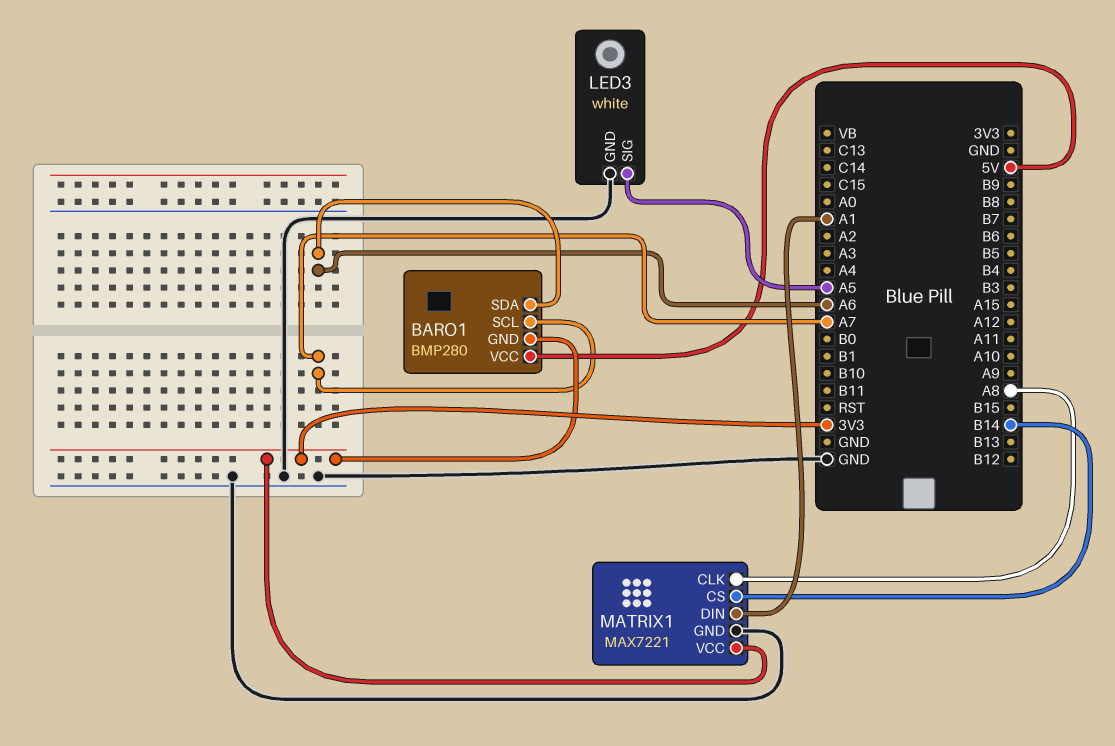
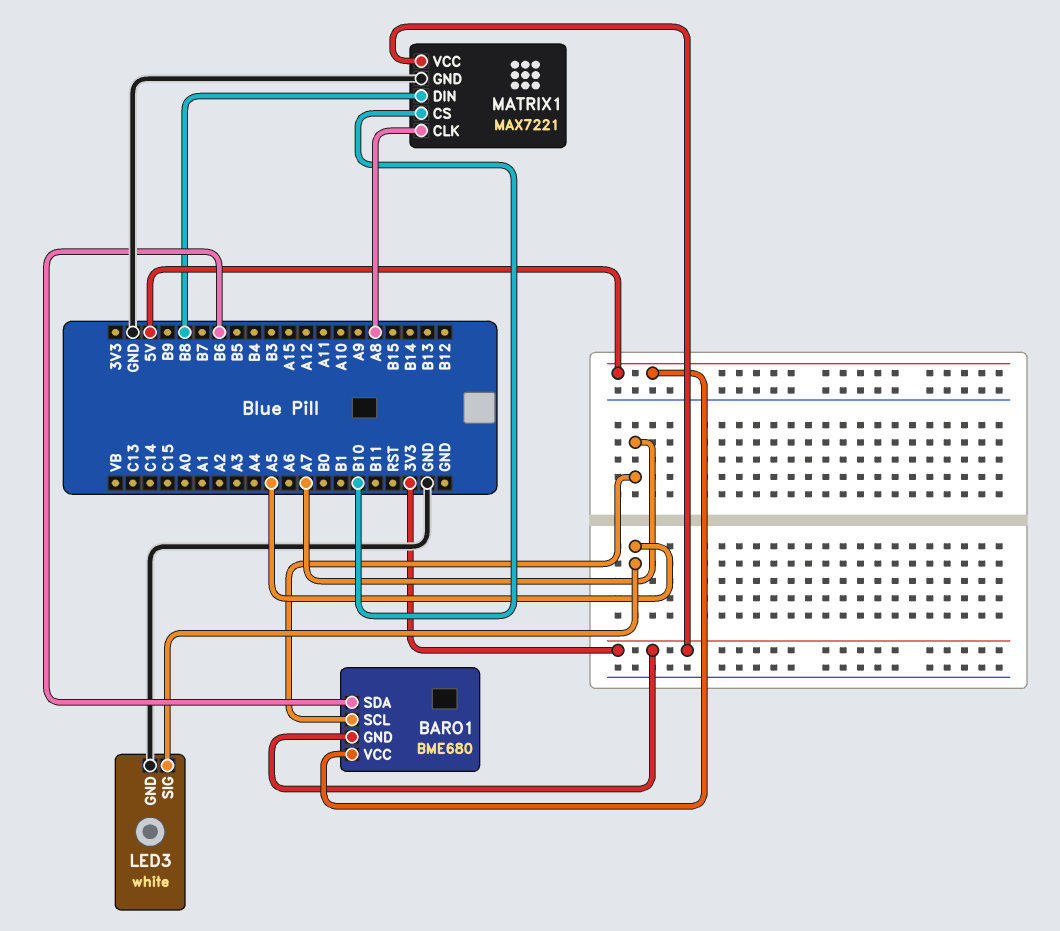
BARO1: BMP280 -> BME680
BARO1 pin SDA: A6 -> B6
MATRIX1 pin CS: B14 -> B10
MATRIX1 pin DIN: A1 -> B8

